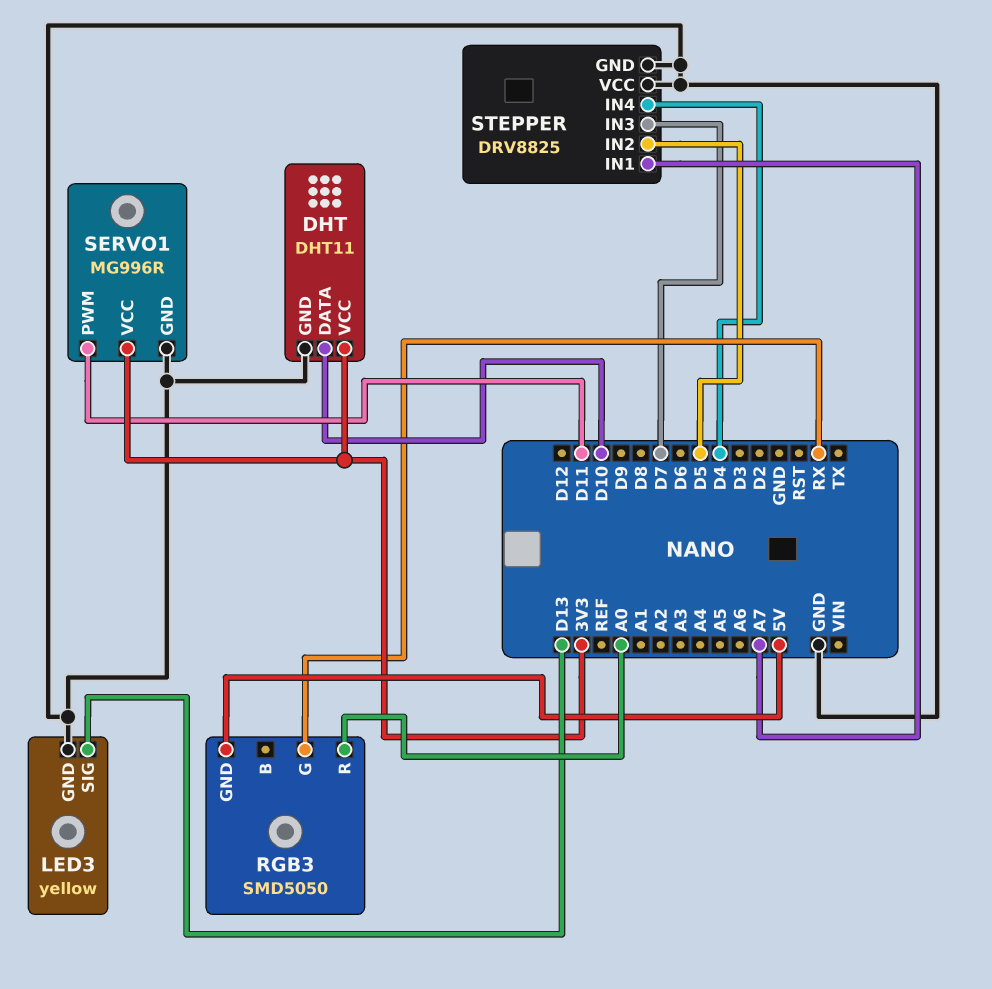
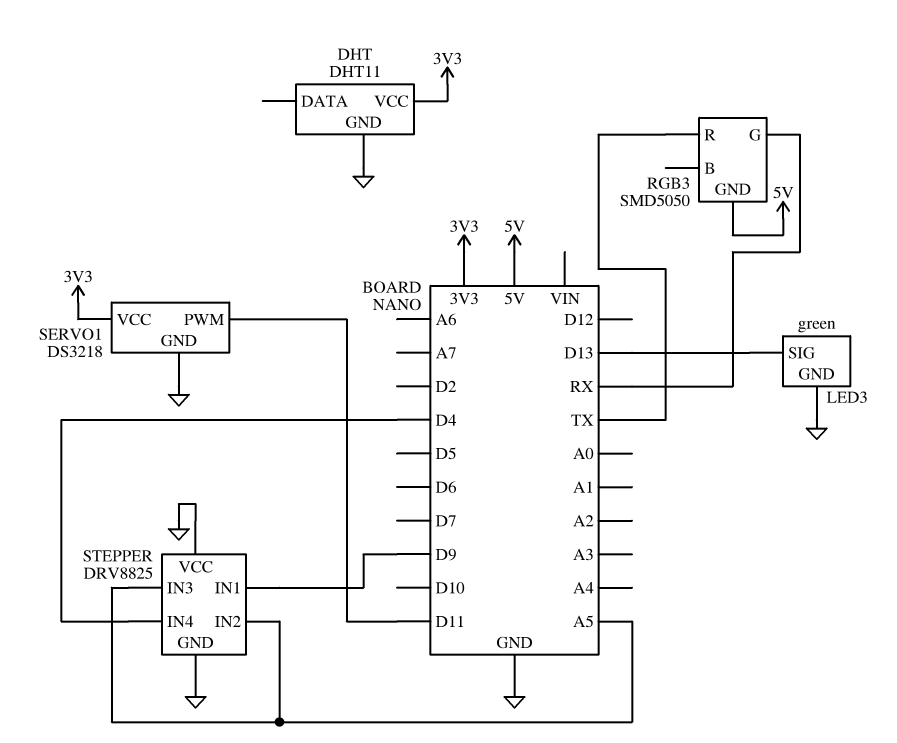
DHT pin DATA: D10 -> none
LED3: yellow -> green
RGB3 pin R: A0 -> TX
SERVO1: MG996R -> DS3218
STEPPER pin IN1: A7 -> D9
STEPPER pin IN2: D5 -> A5
STEPPER pin IN3: D7 -> A5

